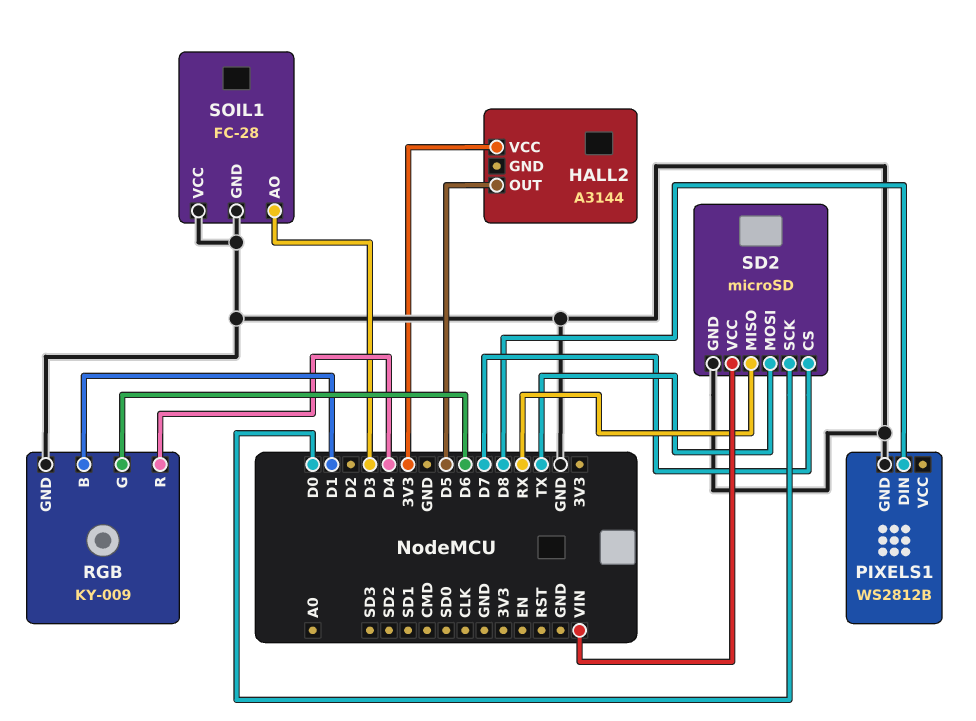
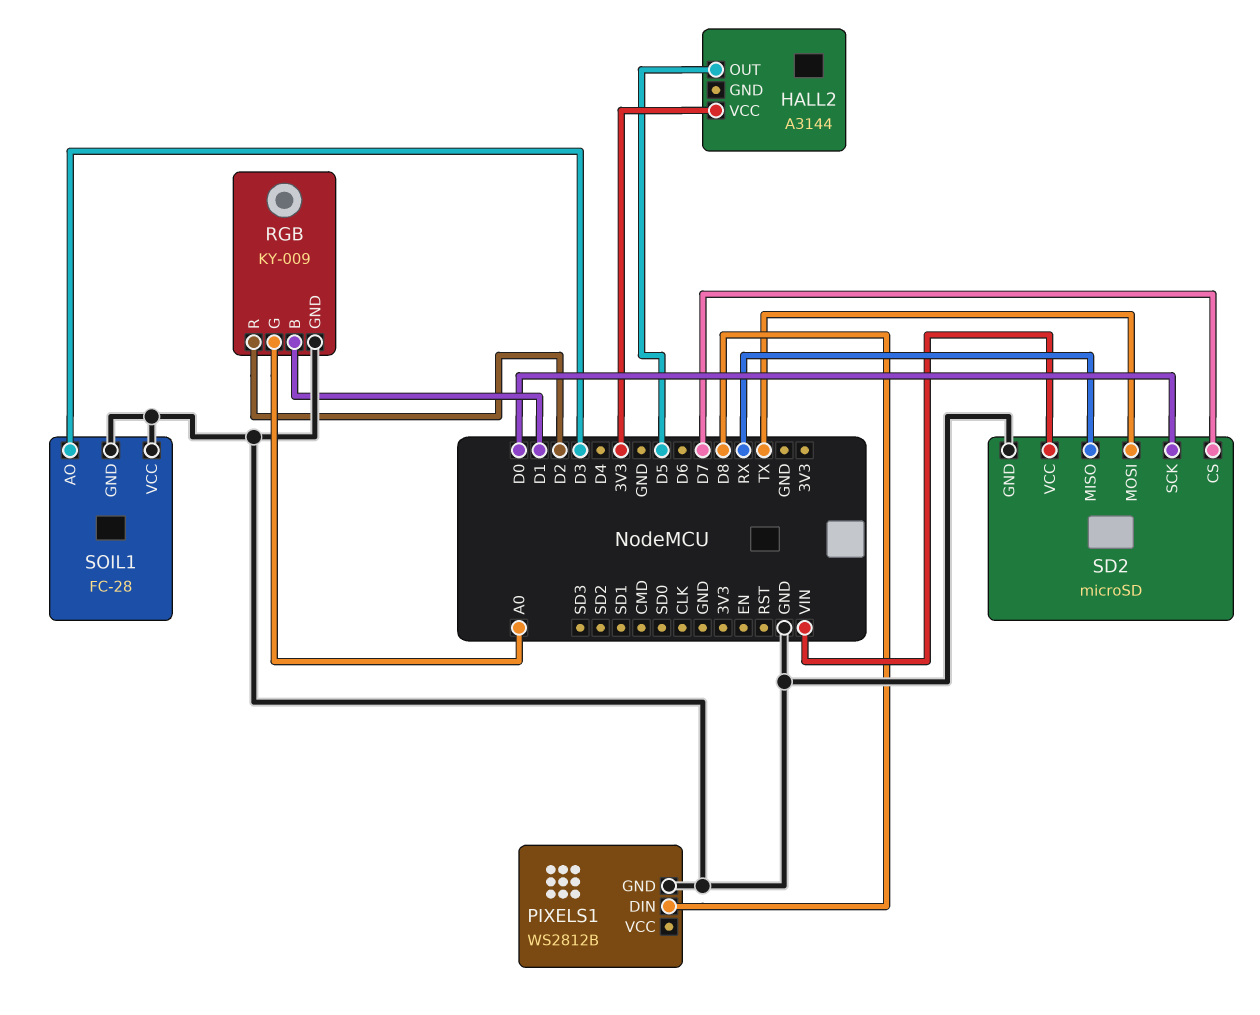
RGB pin G: D6 -> A0
RGB pin R: D4 -> D2

